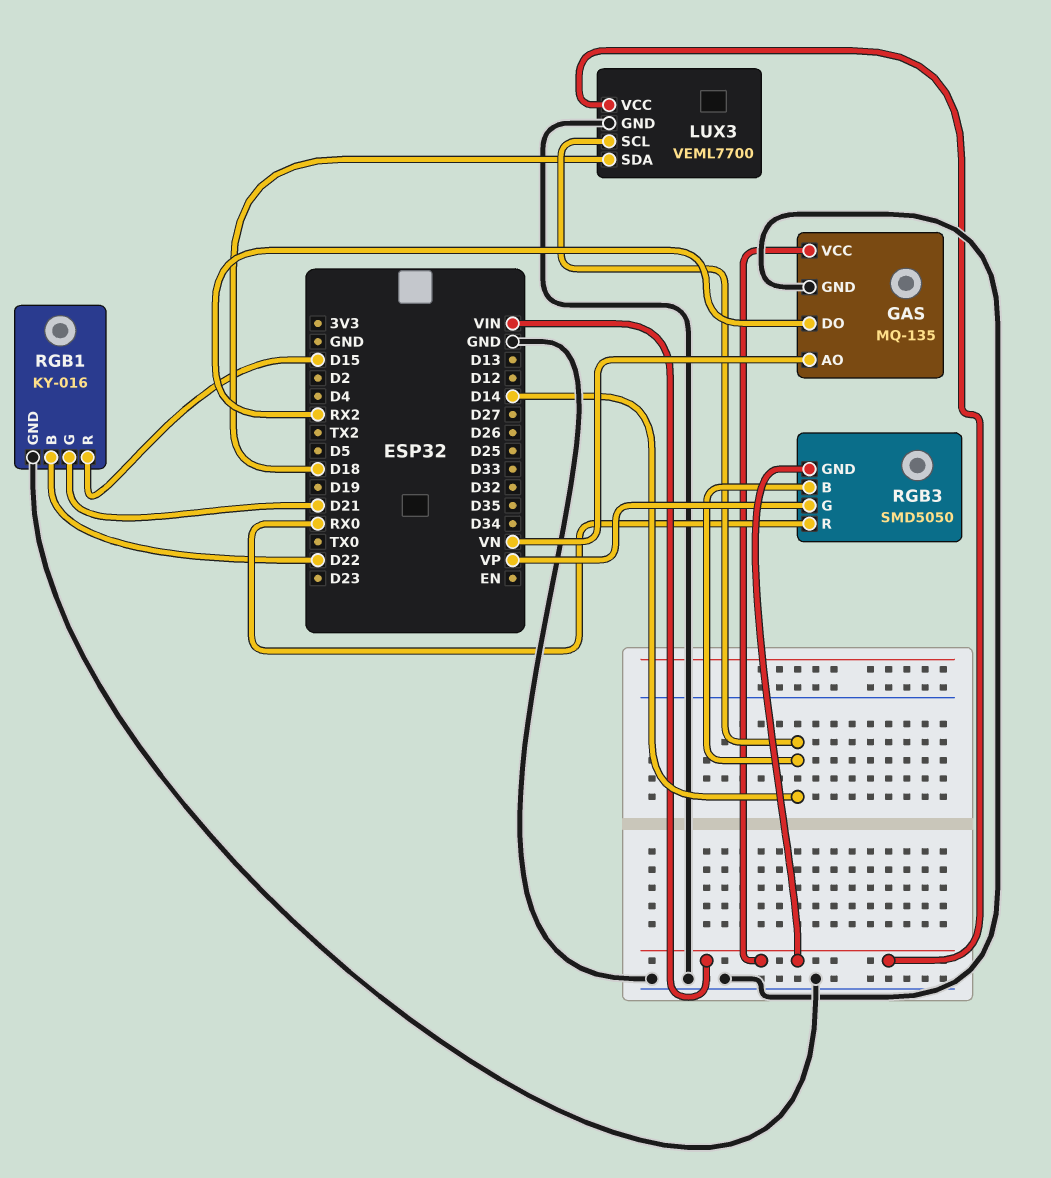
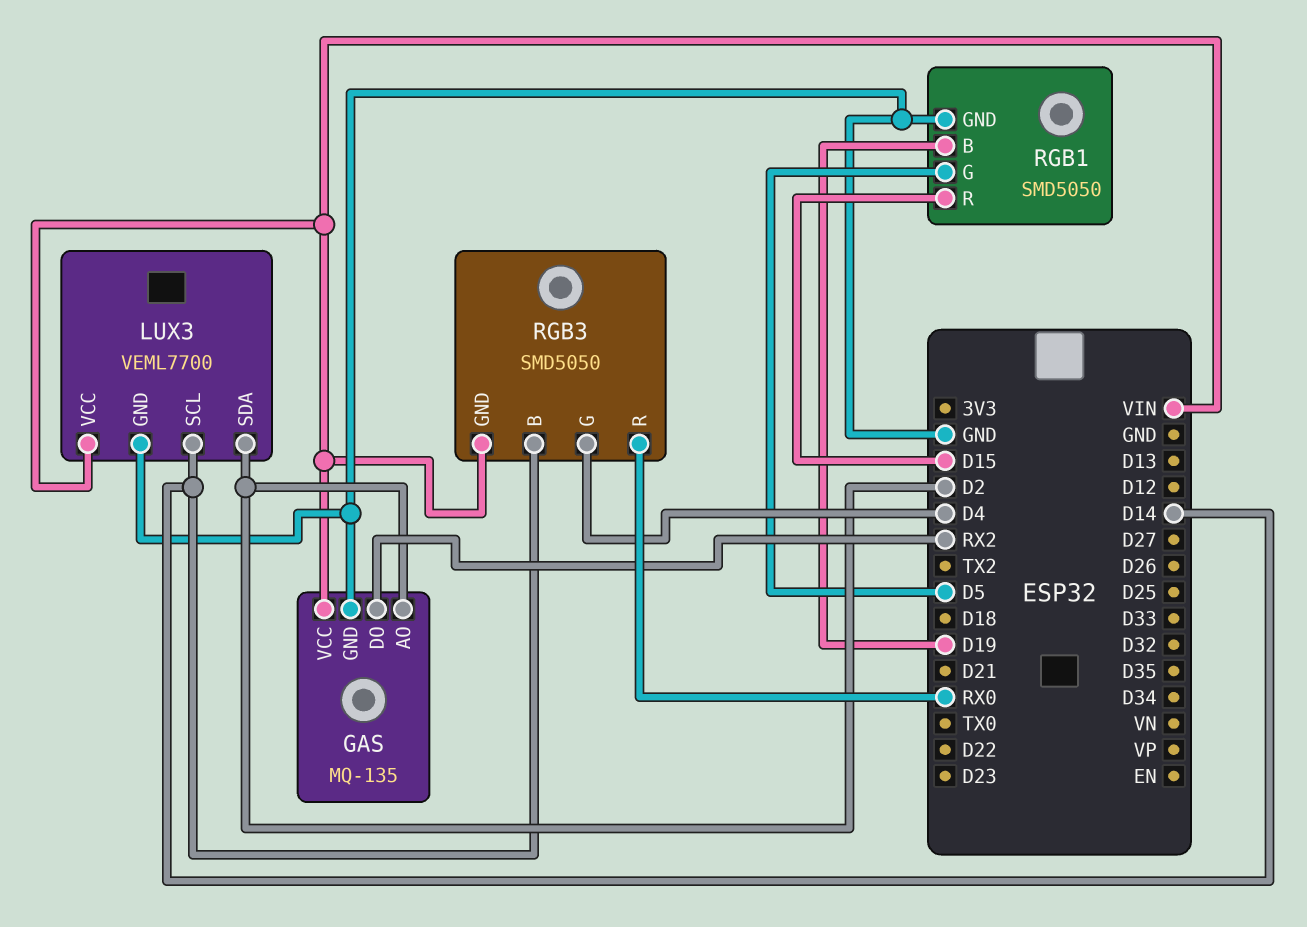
GAS pin AO: VN -> D2
LUX3 pin SDA: D18 -> D2
RGB1: KY-016 -> SMD5050
RGB1 pin B: D22 -> D19
RGB1 pin G: D21 -> D5
RGB3 pin G: VP -> D4

